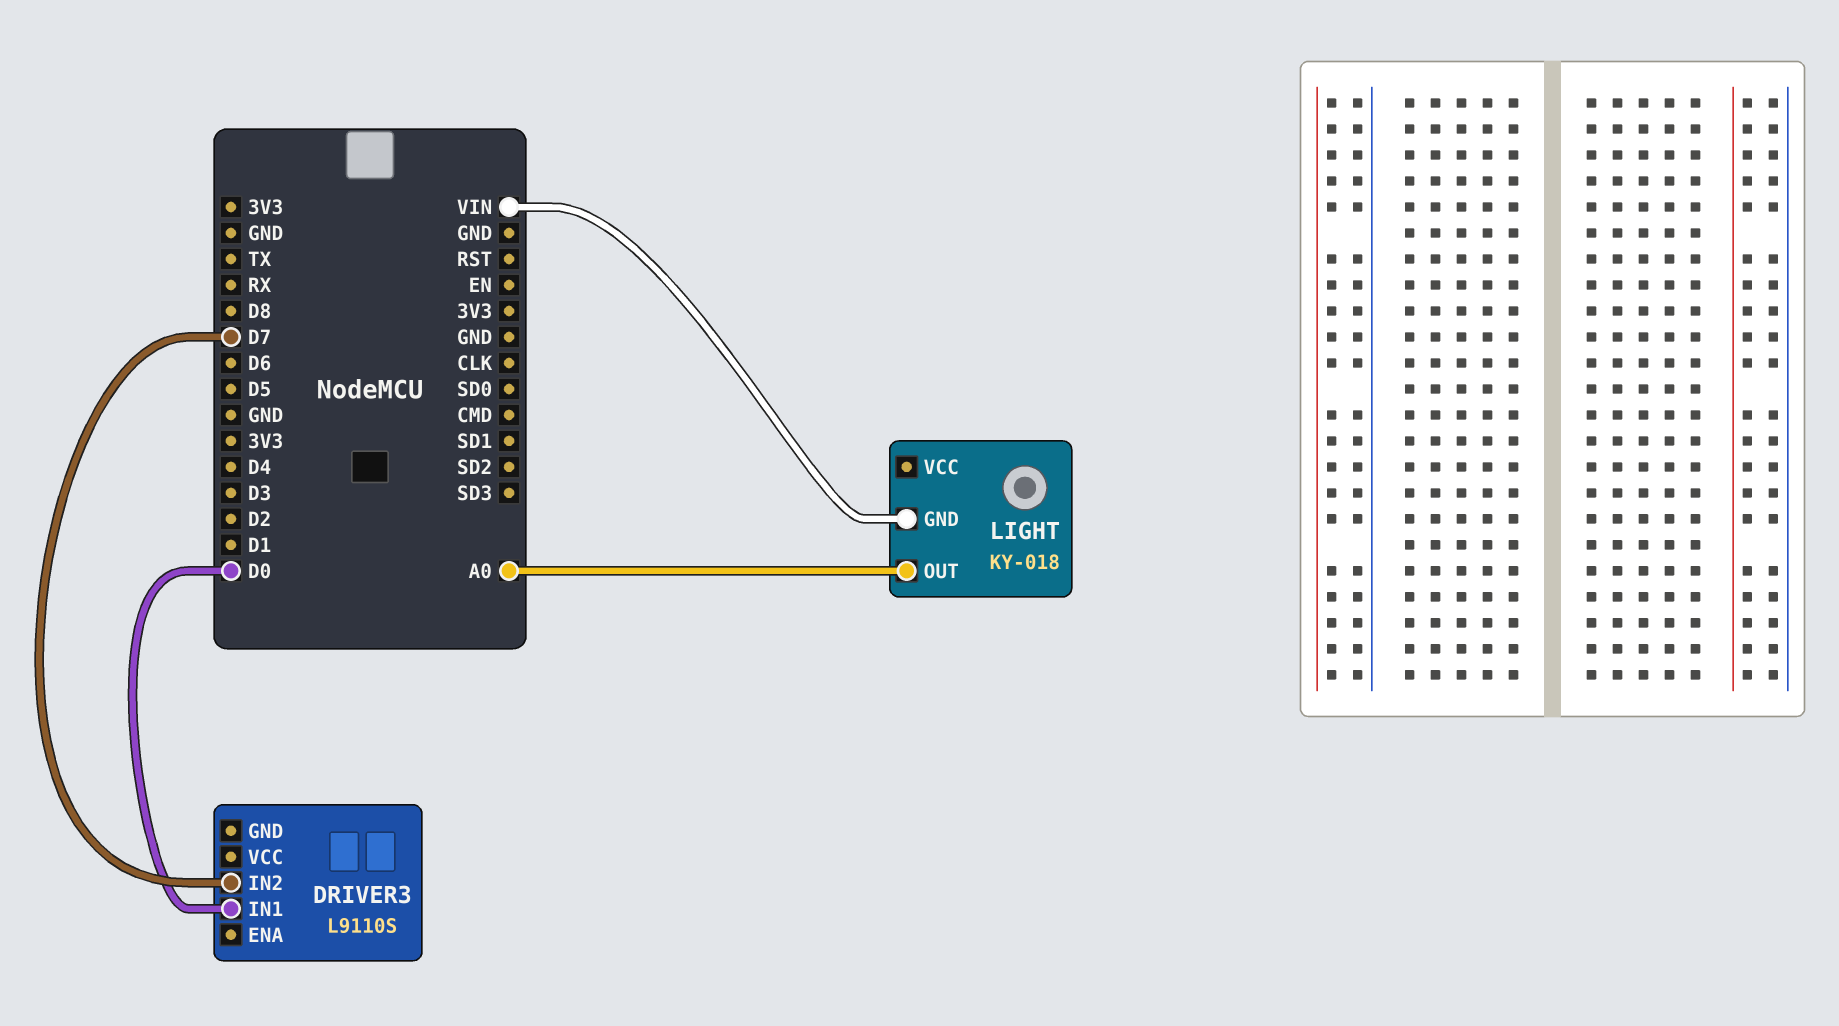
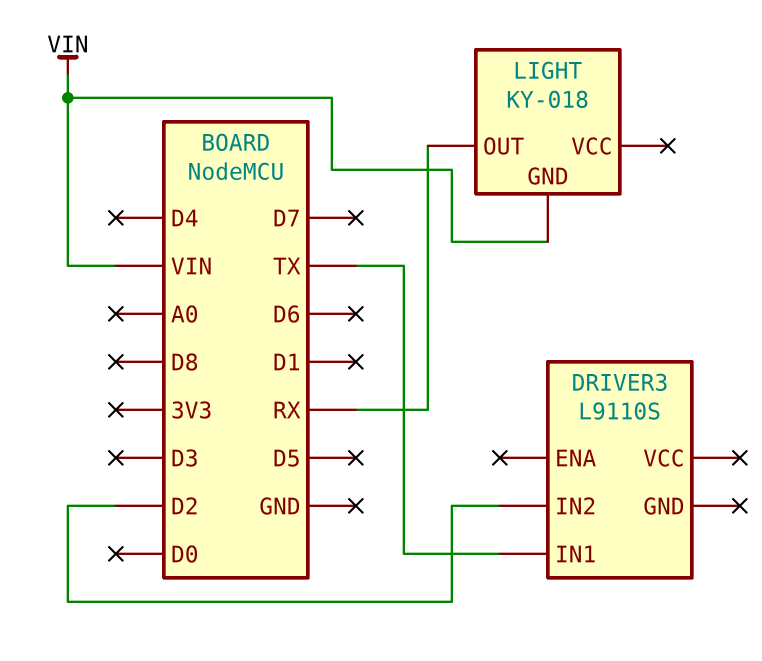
DRIVER3 pin IN1: D0 -> TX
DRIVER3 pin IN2: D7 -> D2
LIGHT pin OUT: A0 -> RX

